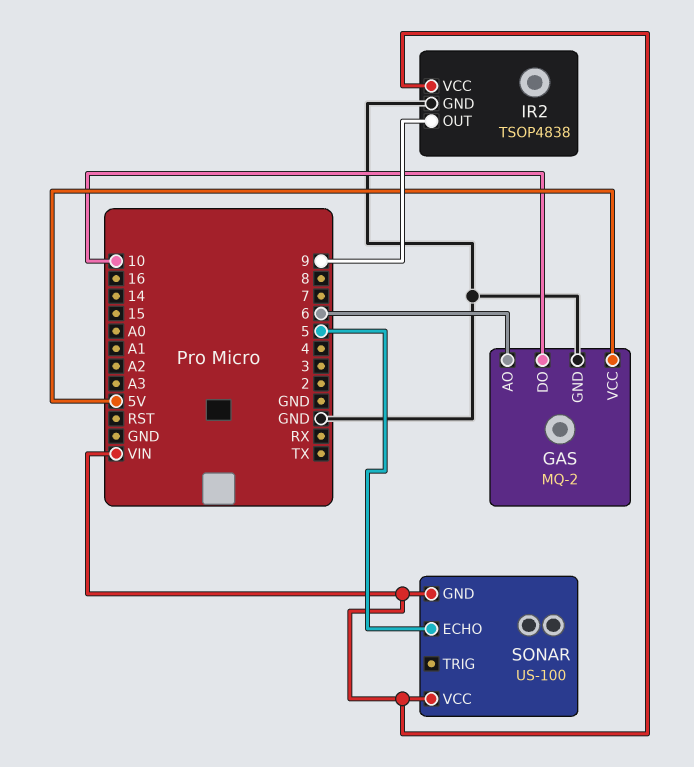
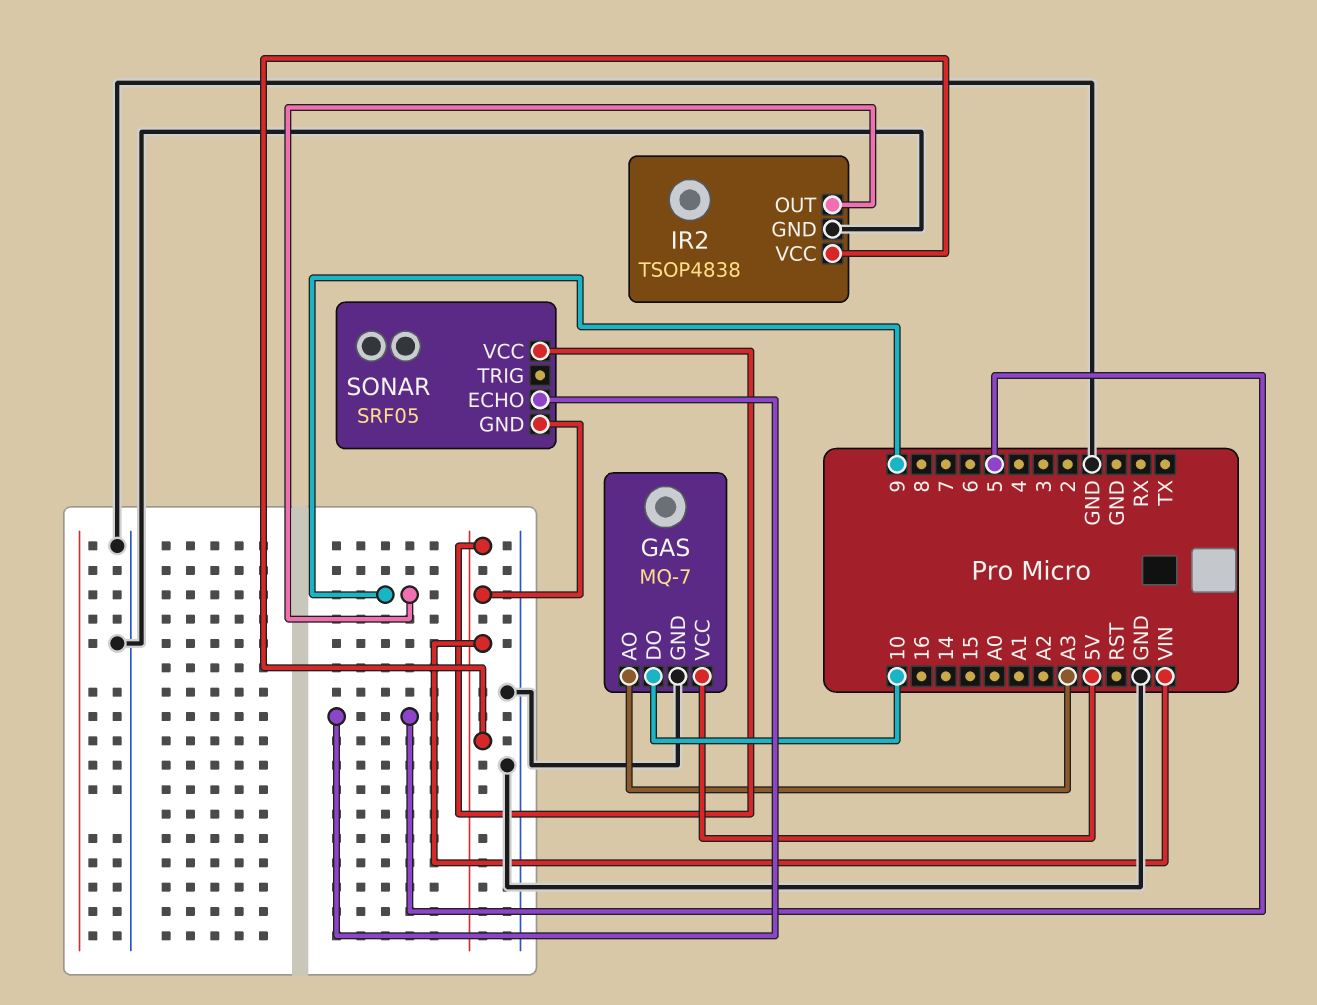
GAS: MQ-2 -> MQ-7
GAS pin AO: 6 -> A3
SONAR: US-100 -> SRF05

